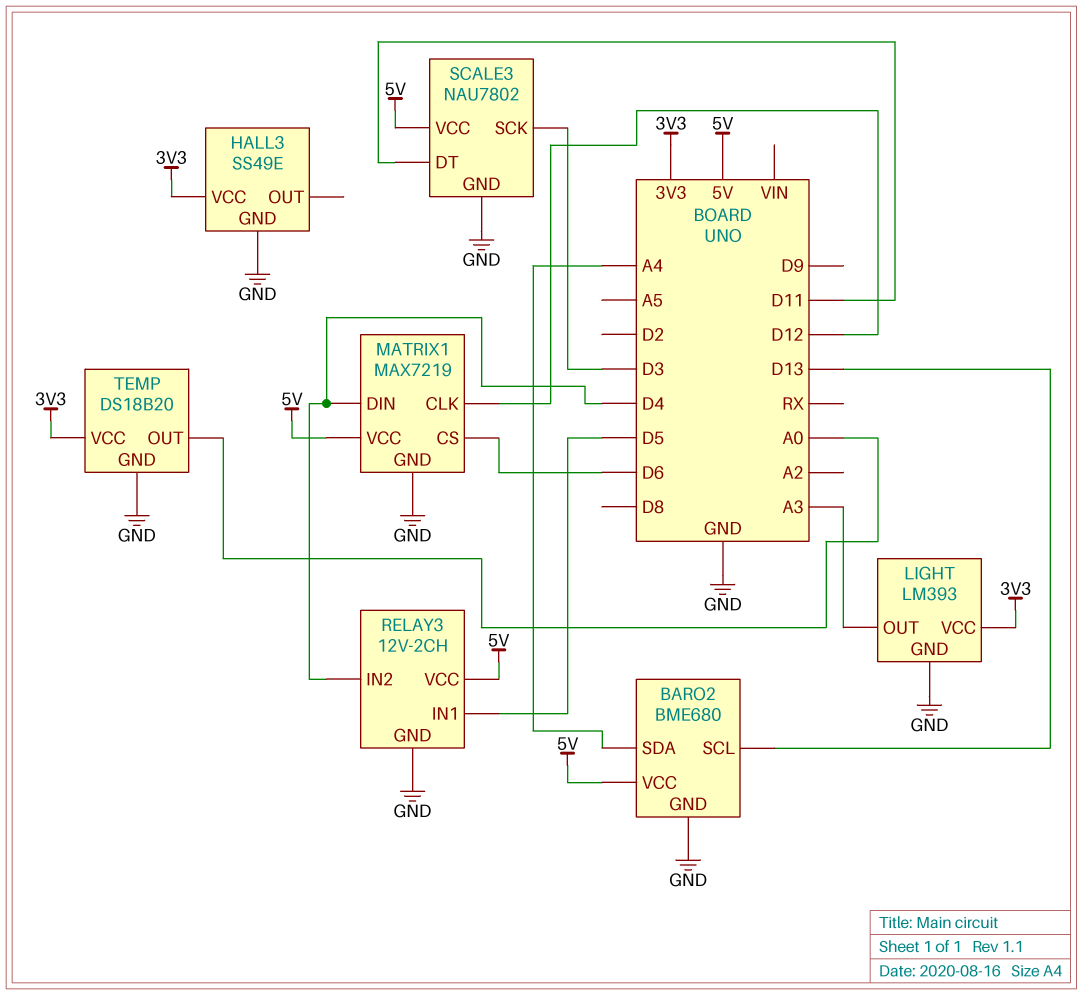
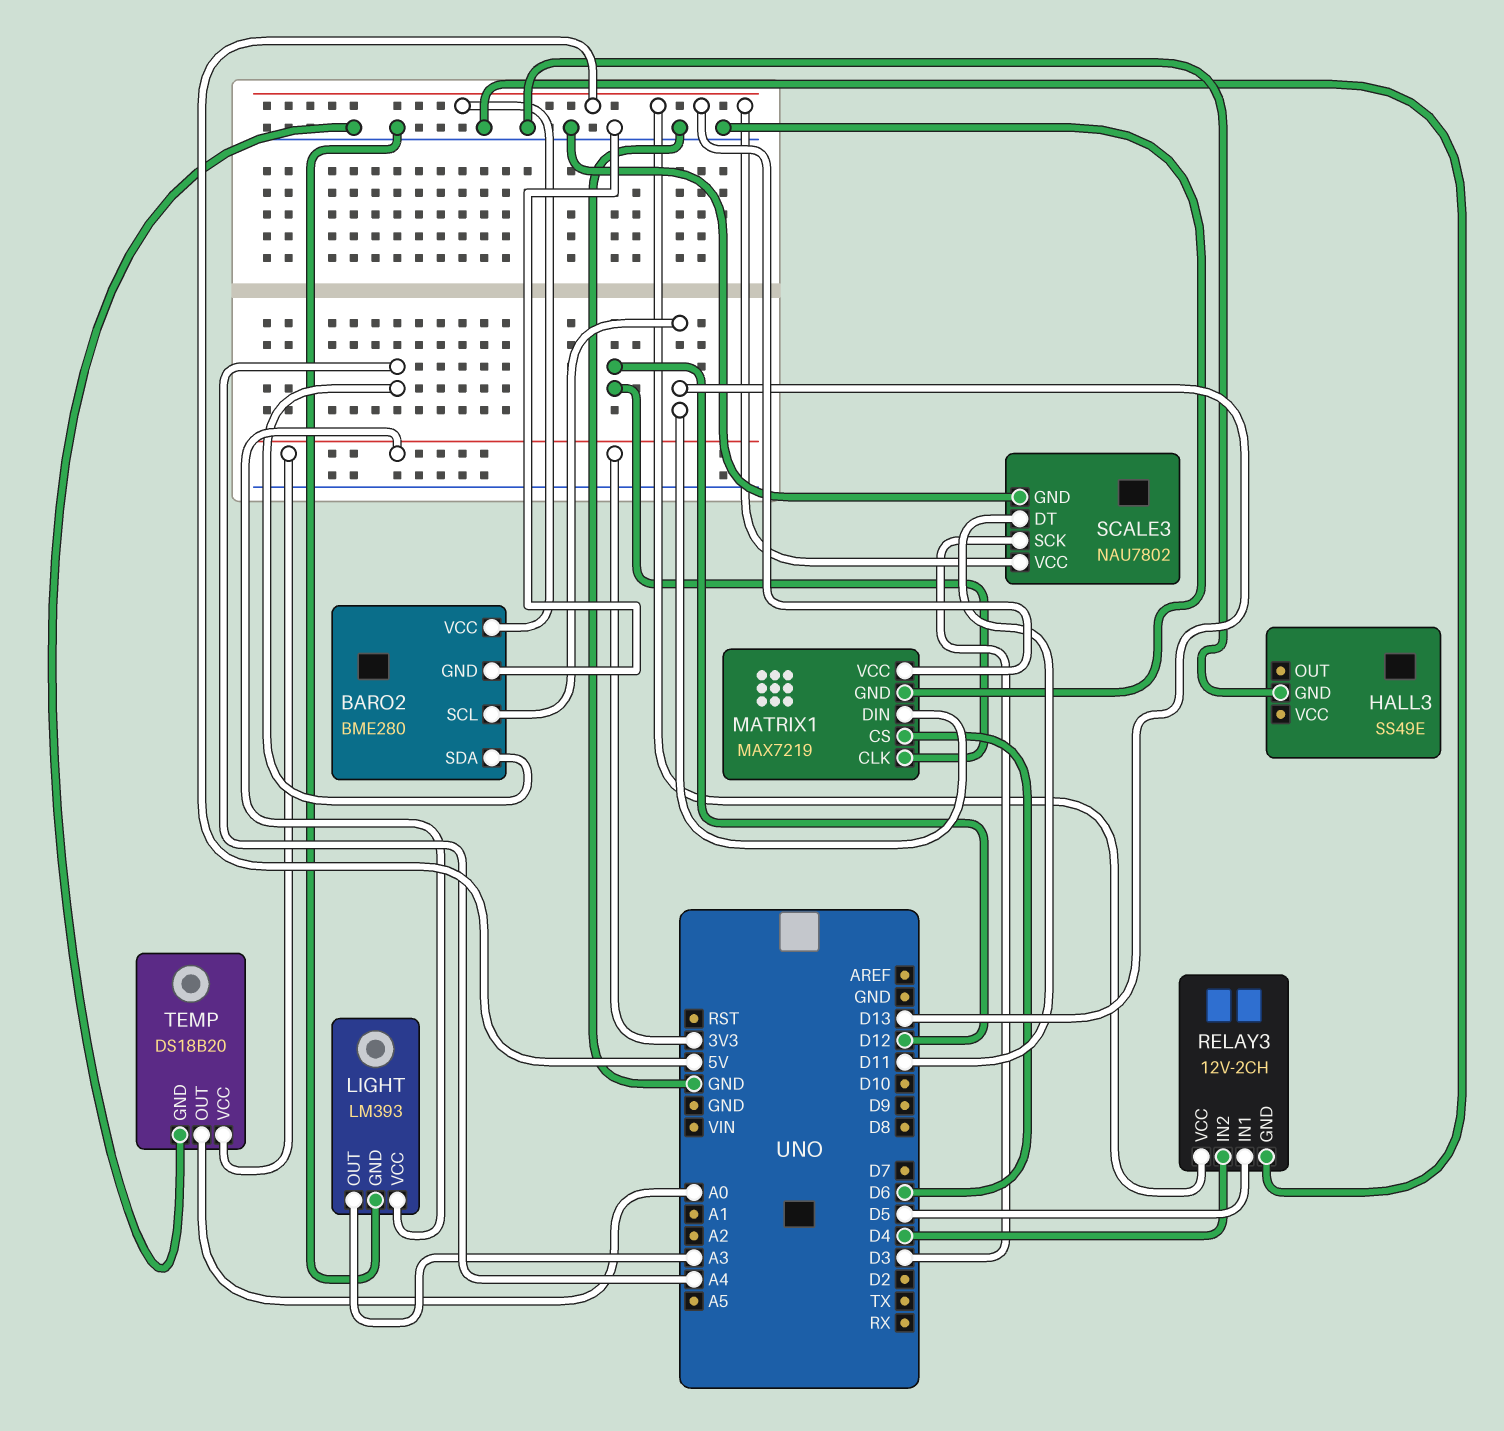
BARO2: BME680 -> BME280
HALL3 pin VCC: 3V3 -> none
MATRIX1 pin DIN: D4 -> D13

